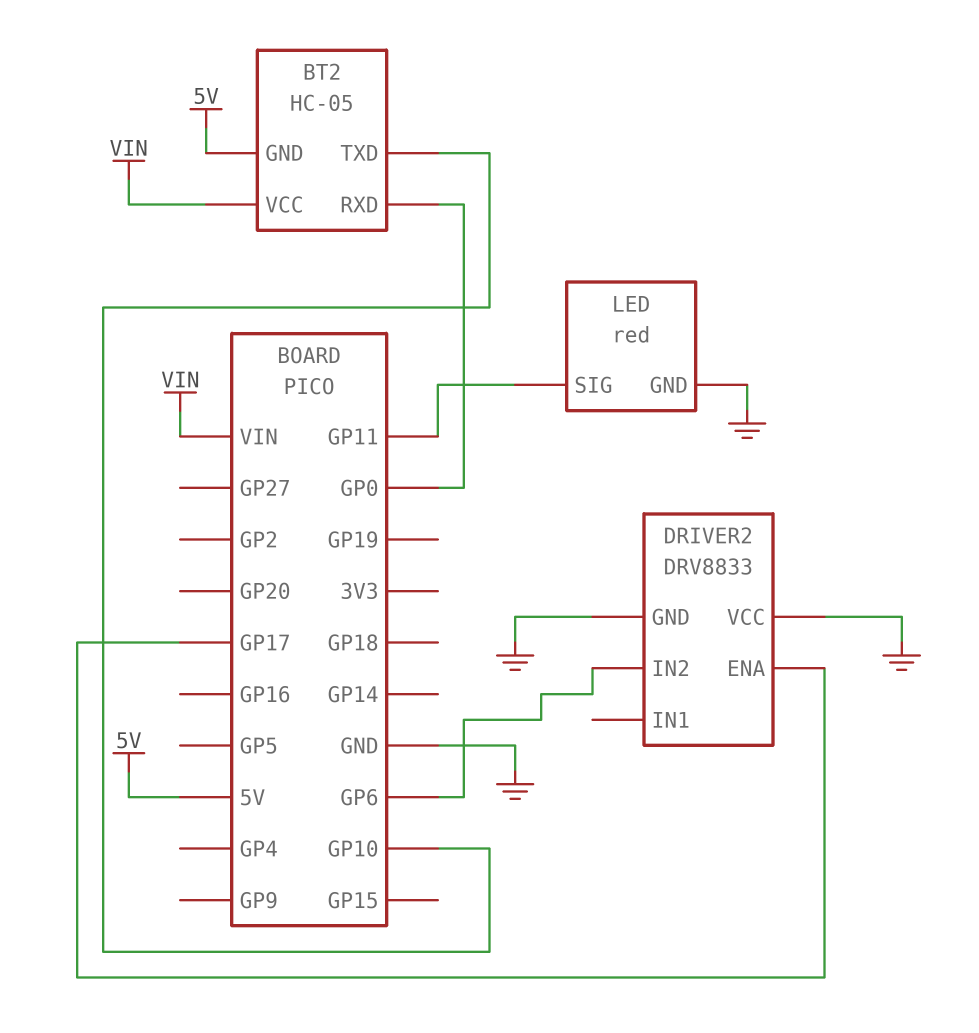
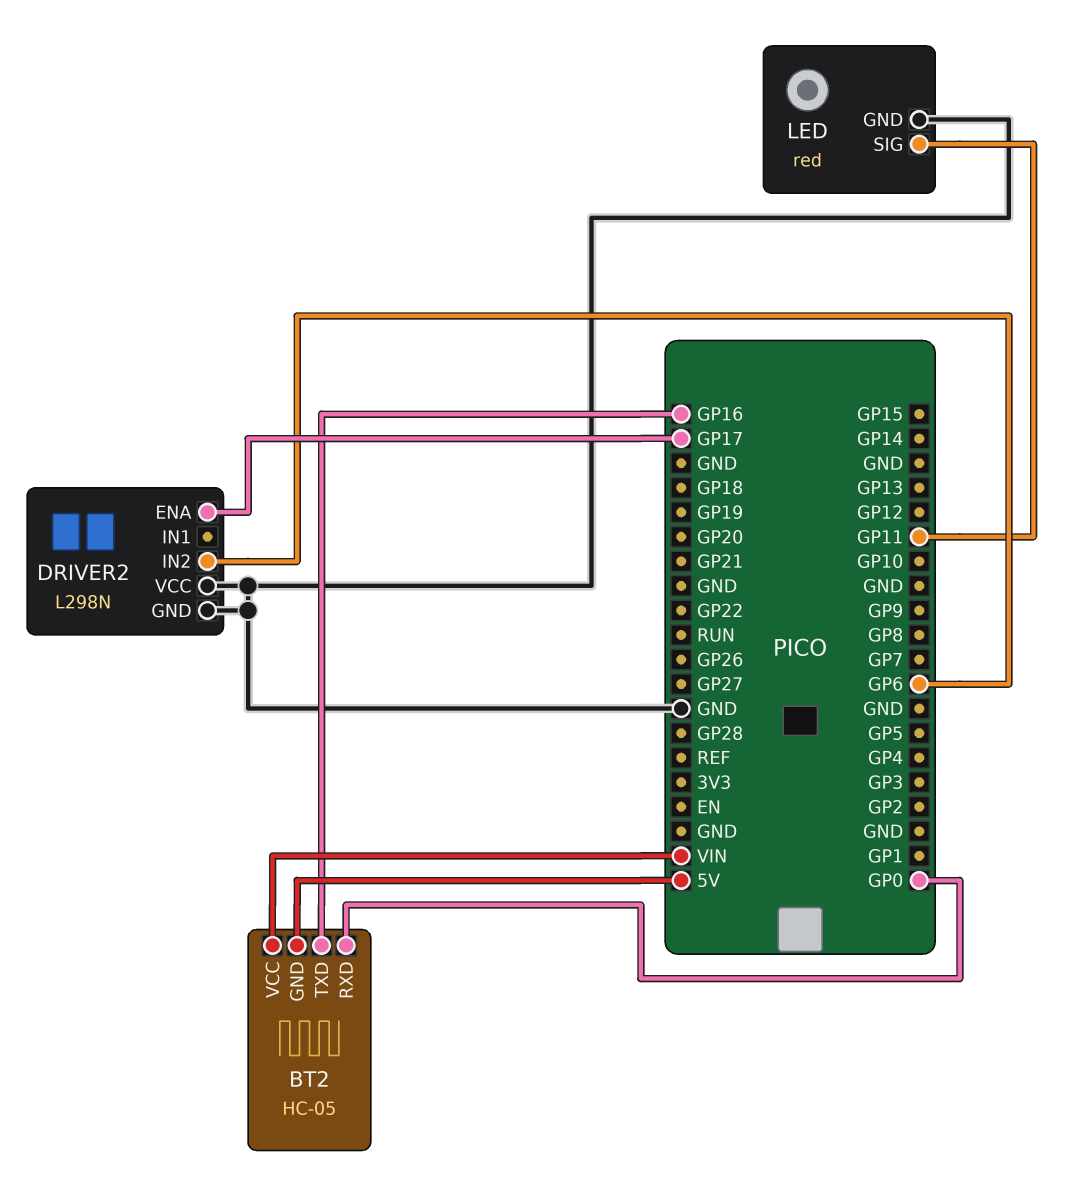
BT2 pin TXD: GP10 -> GP16
DRIVER2: DRV8833 -> L298N

